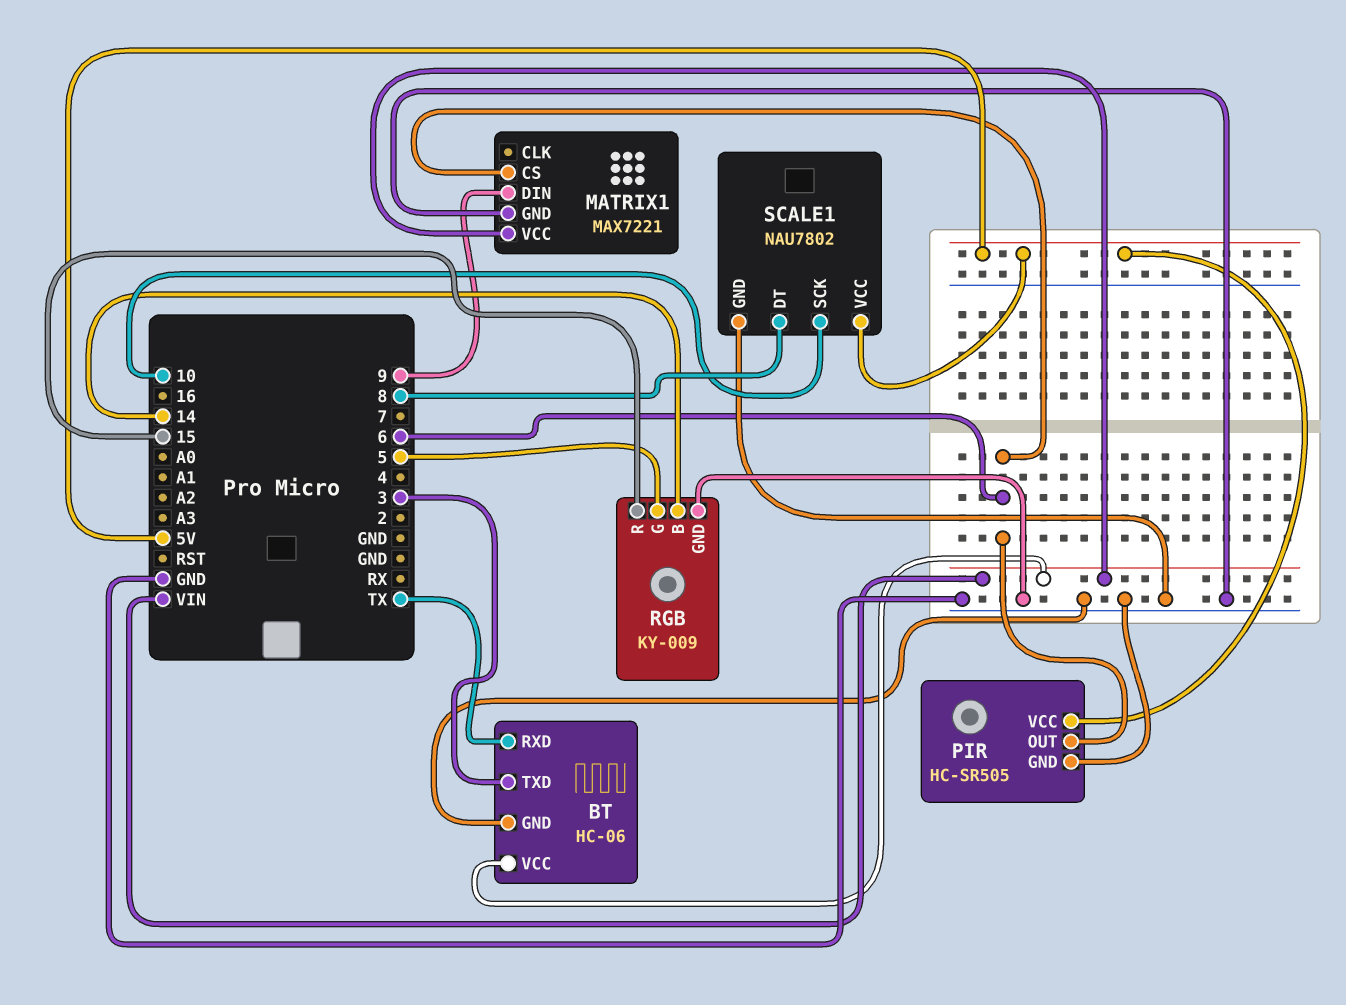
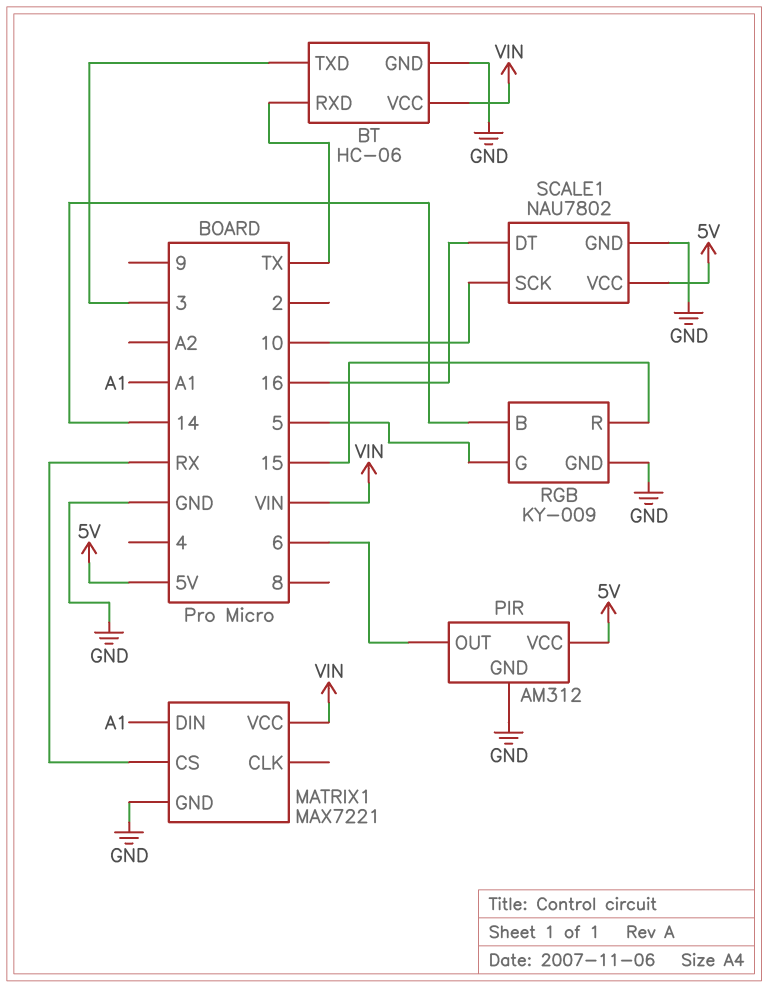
MATRIX1 pin CS: 6 -> RX
MATRIX1 pin DIN: 9 -> A1
PIR: HC-SR505 -> AM312
SCALE1 pin DT: 8 -> 16

